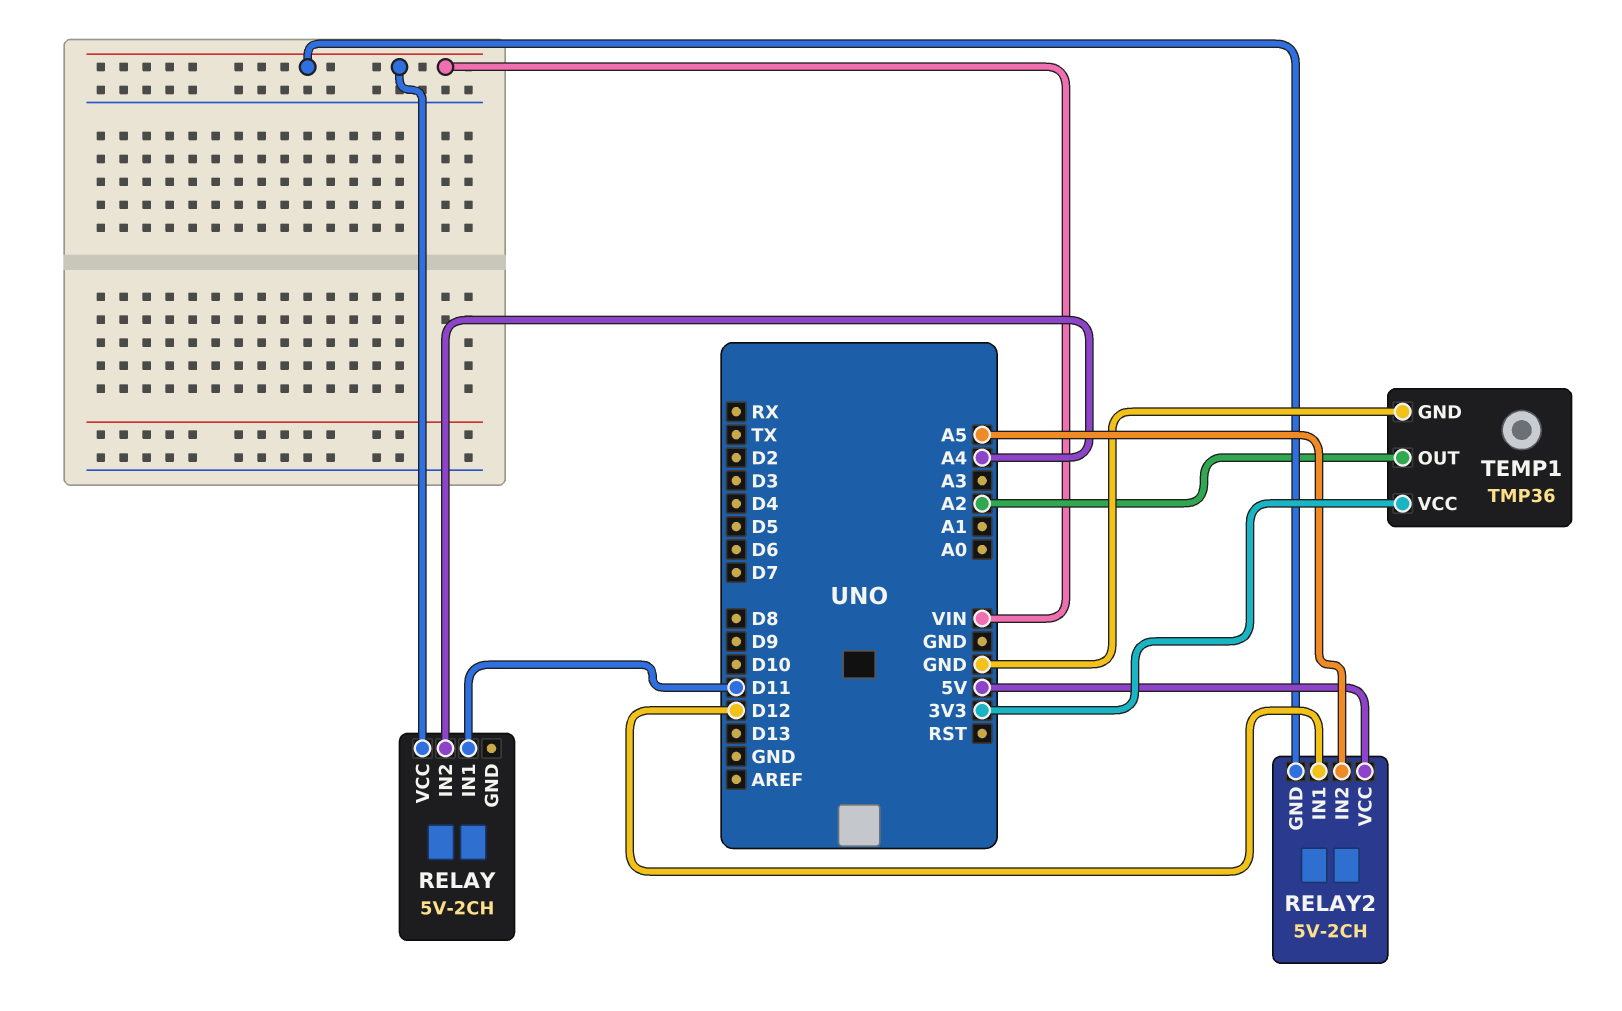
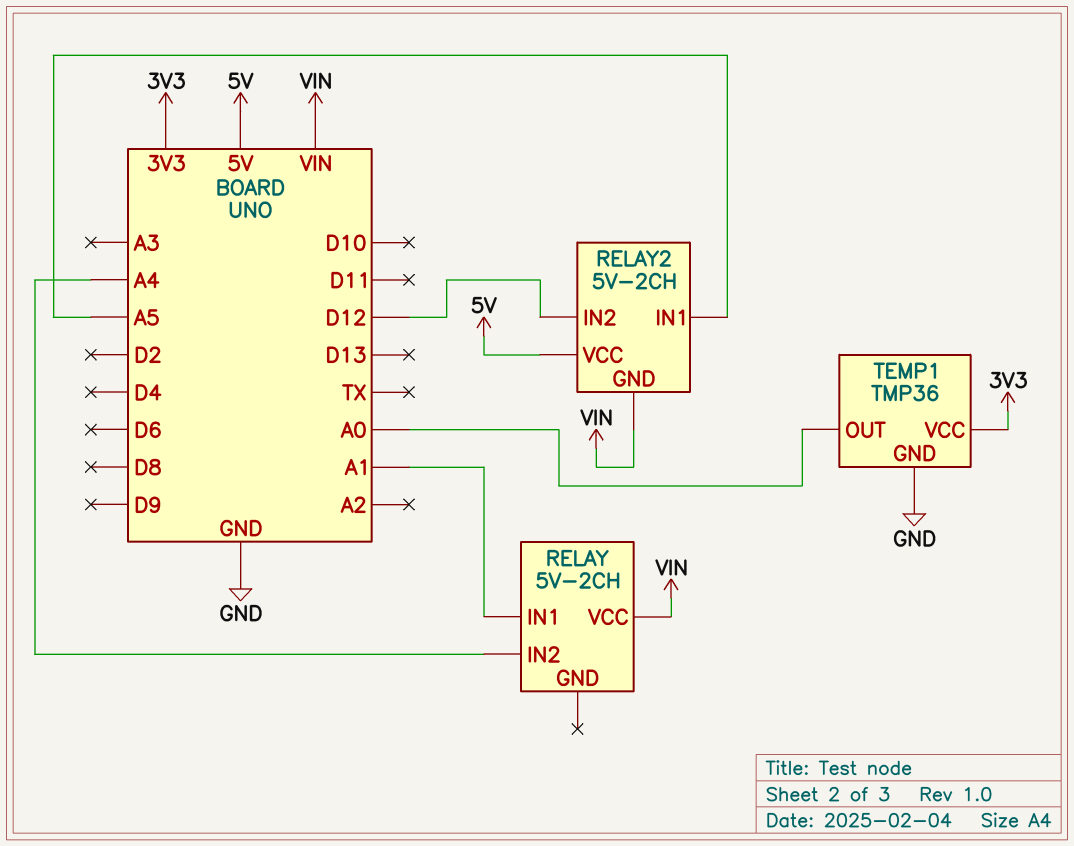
RELAY pin IN1: D11 -> A1
RELAY2 pin IN1: D12 -> A5
RELAY2 pin IN2: A5 -> D12
TEMP1 pin OUT: A2 -> A0

